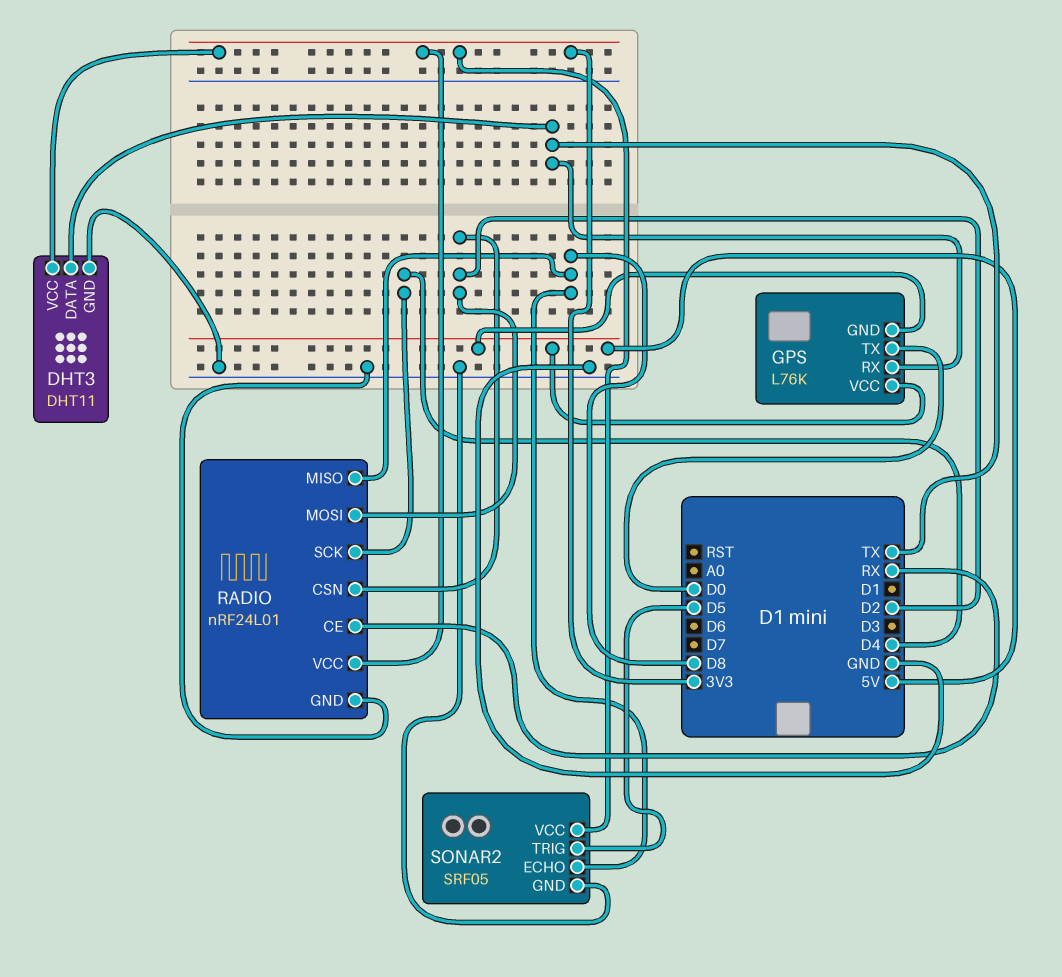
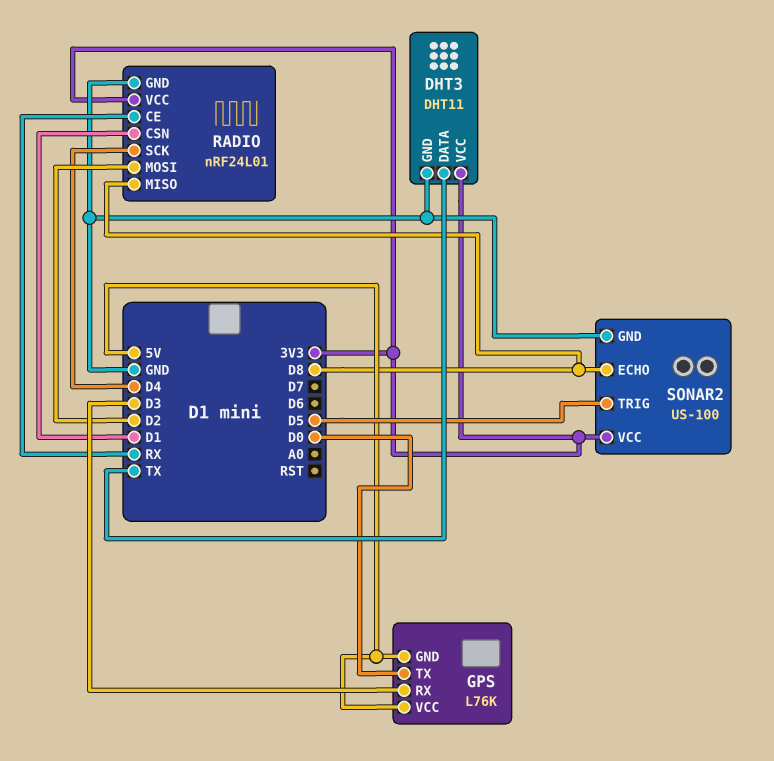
GPS pin RX: TX -> D3
RADIO pin CSN: D2 -> D1
SONAR2: SRF05 -> US-100

